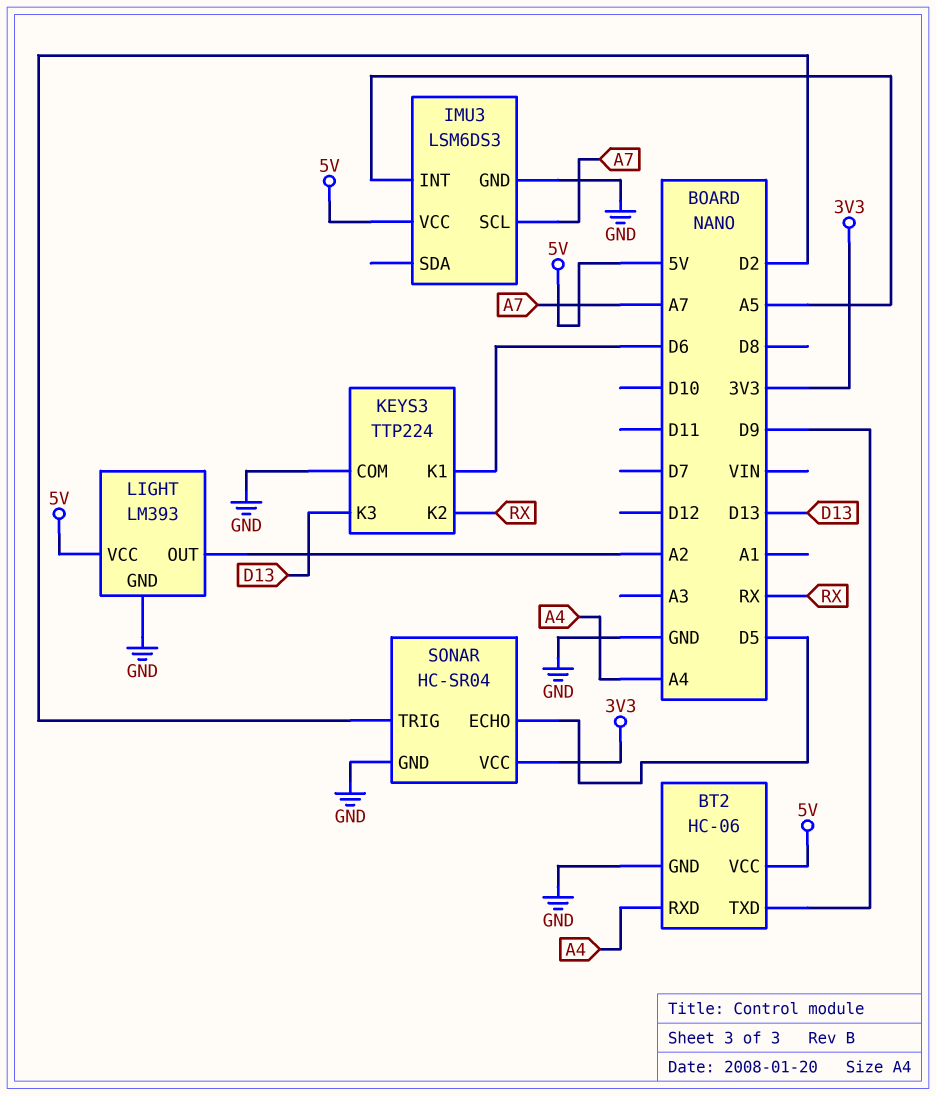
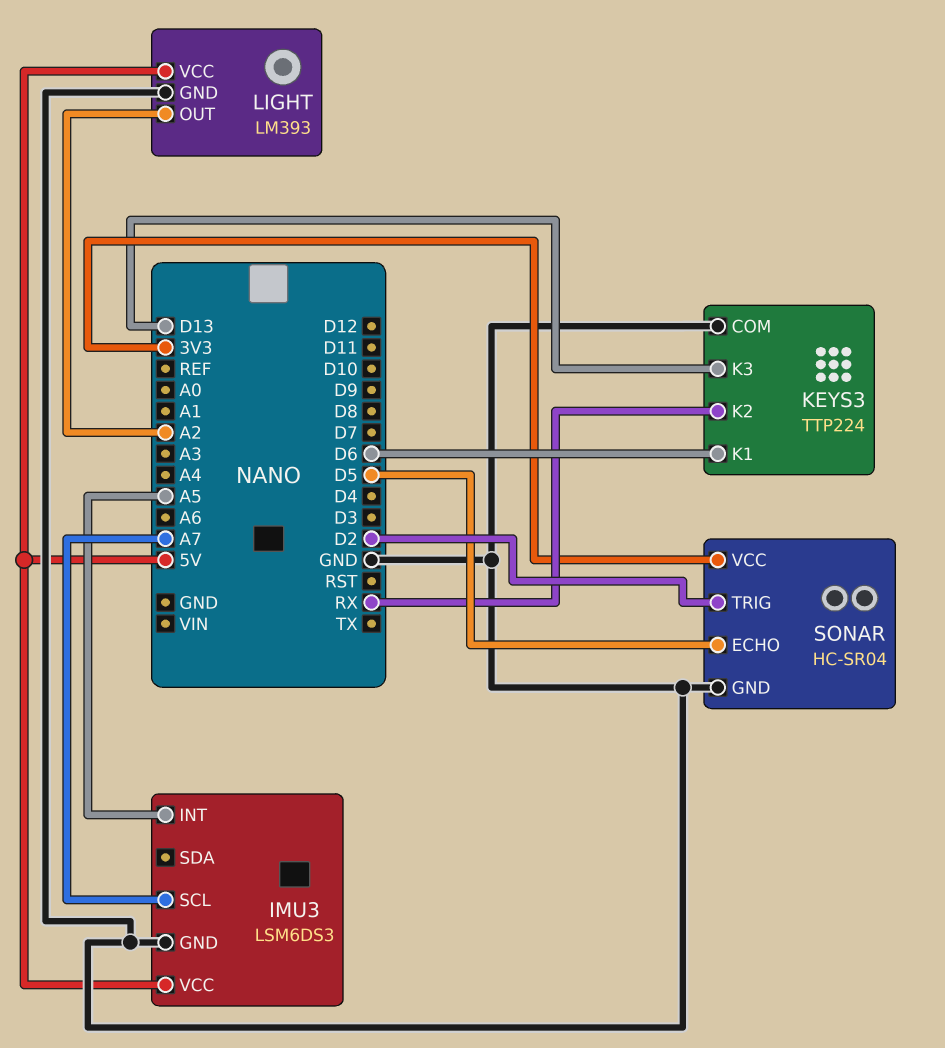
BT2: HC-06 -> none
BT2 pin GND: GND -> none
BT2 pin RXD: A4 -> none
BT2 pin TXD: D9 -> none
BT2 pin VCC: 5V -> none

